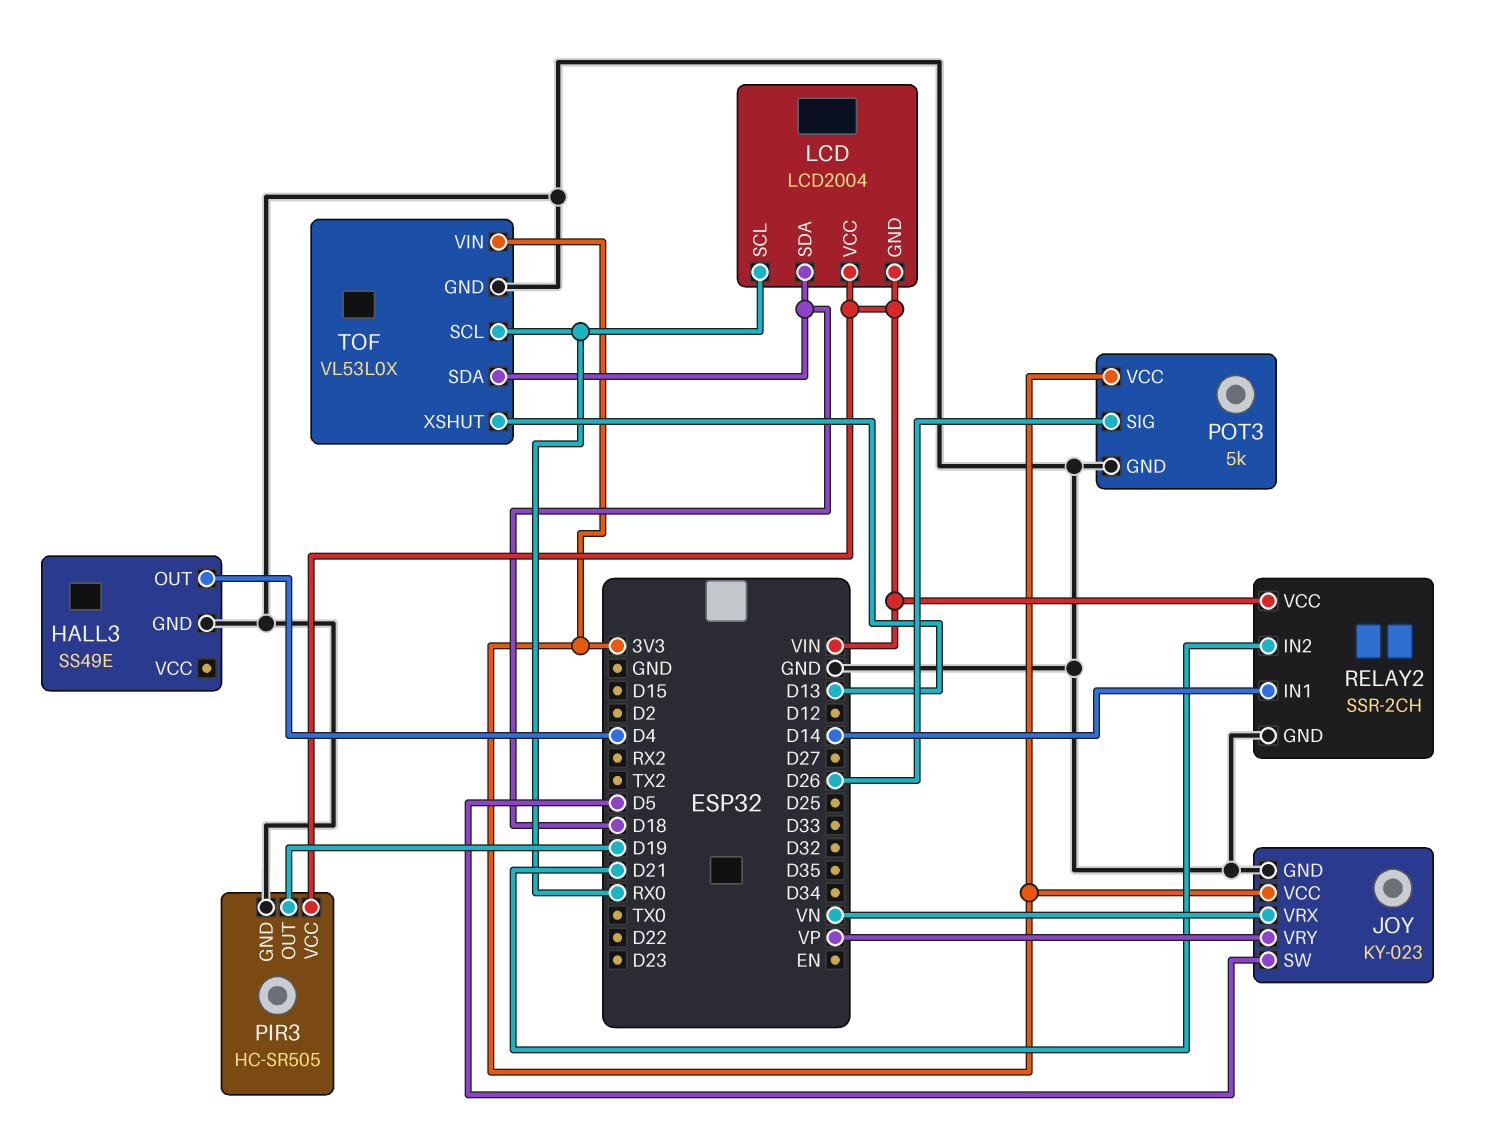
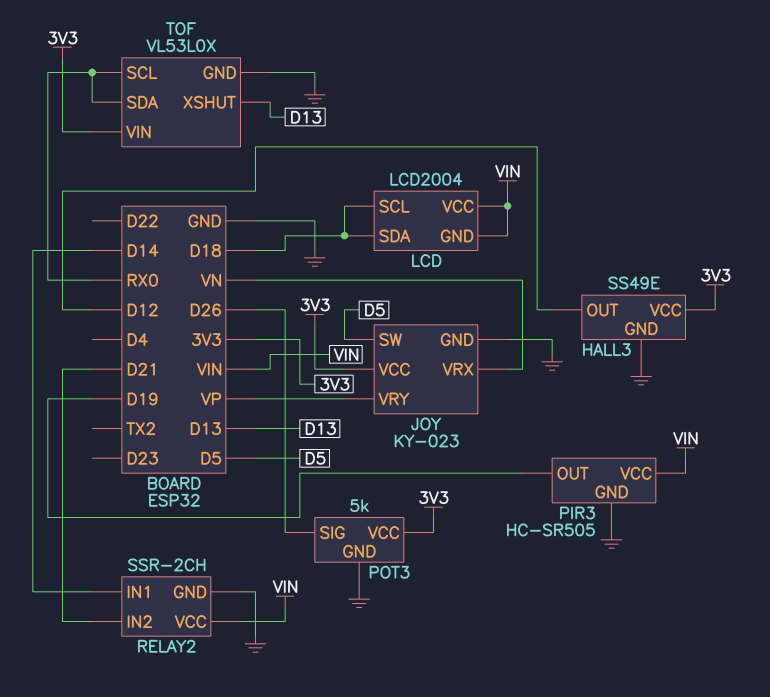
HALL3 pin OUT: D4 -> D12
HALL3 pin VCC: none -> 3V3
LCD pin SCL: RX0 -> D18
TOF pin SDA: D18 -> RX0

